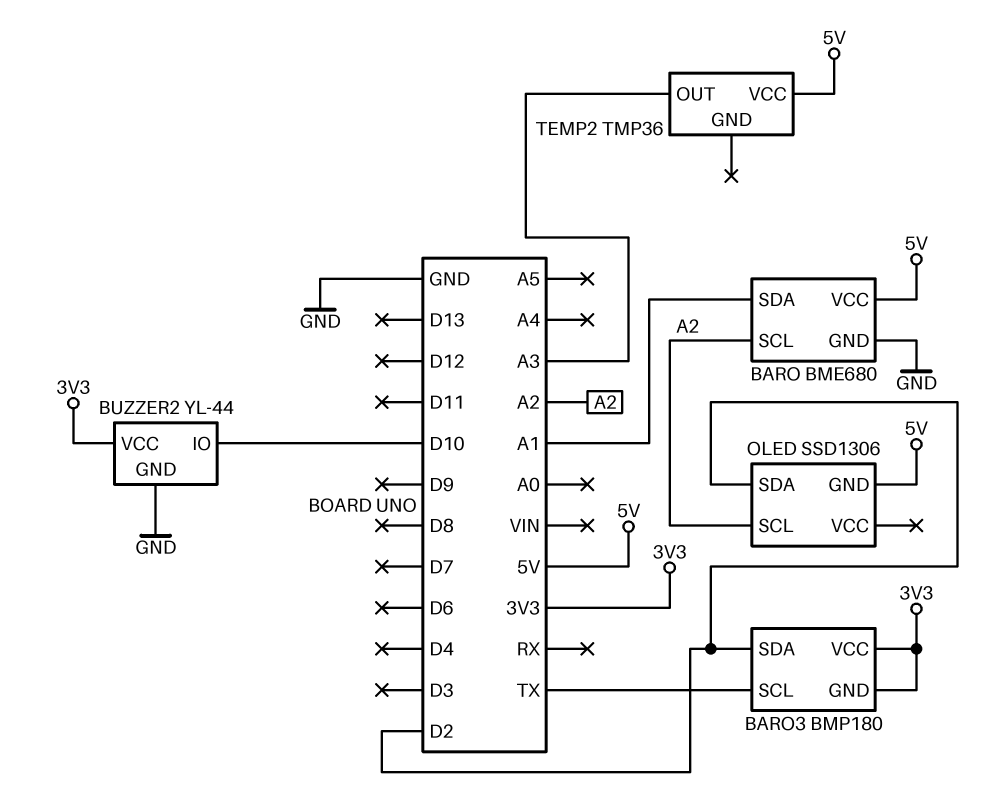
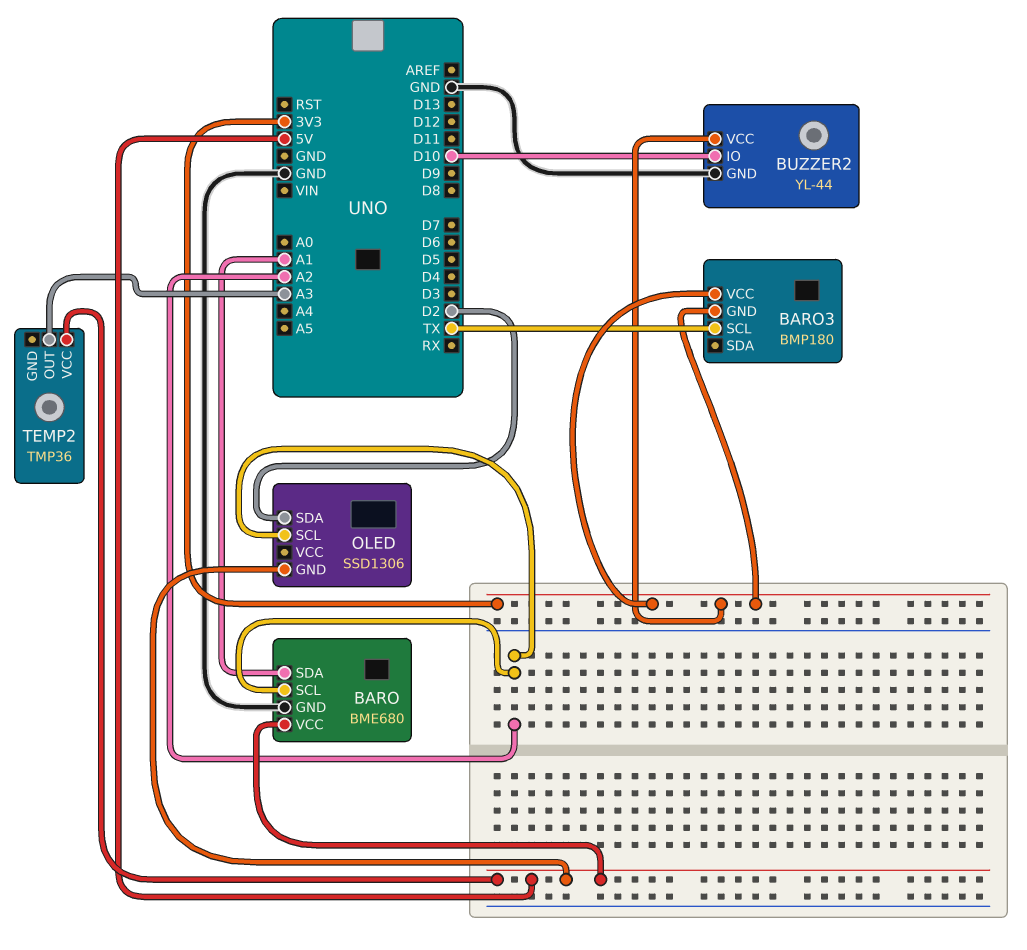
BARO3 pin SDA: D2 -> none

